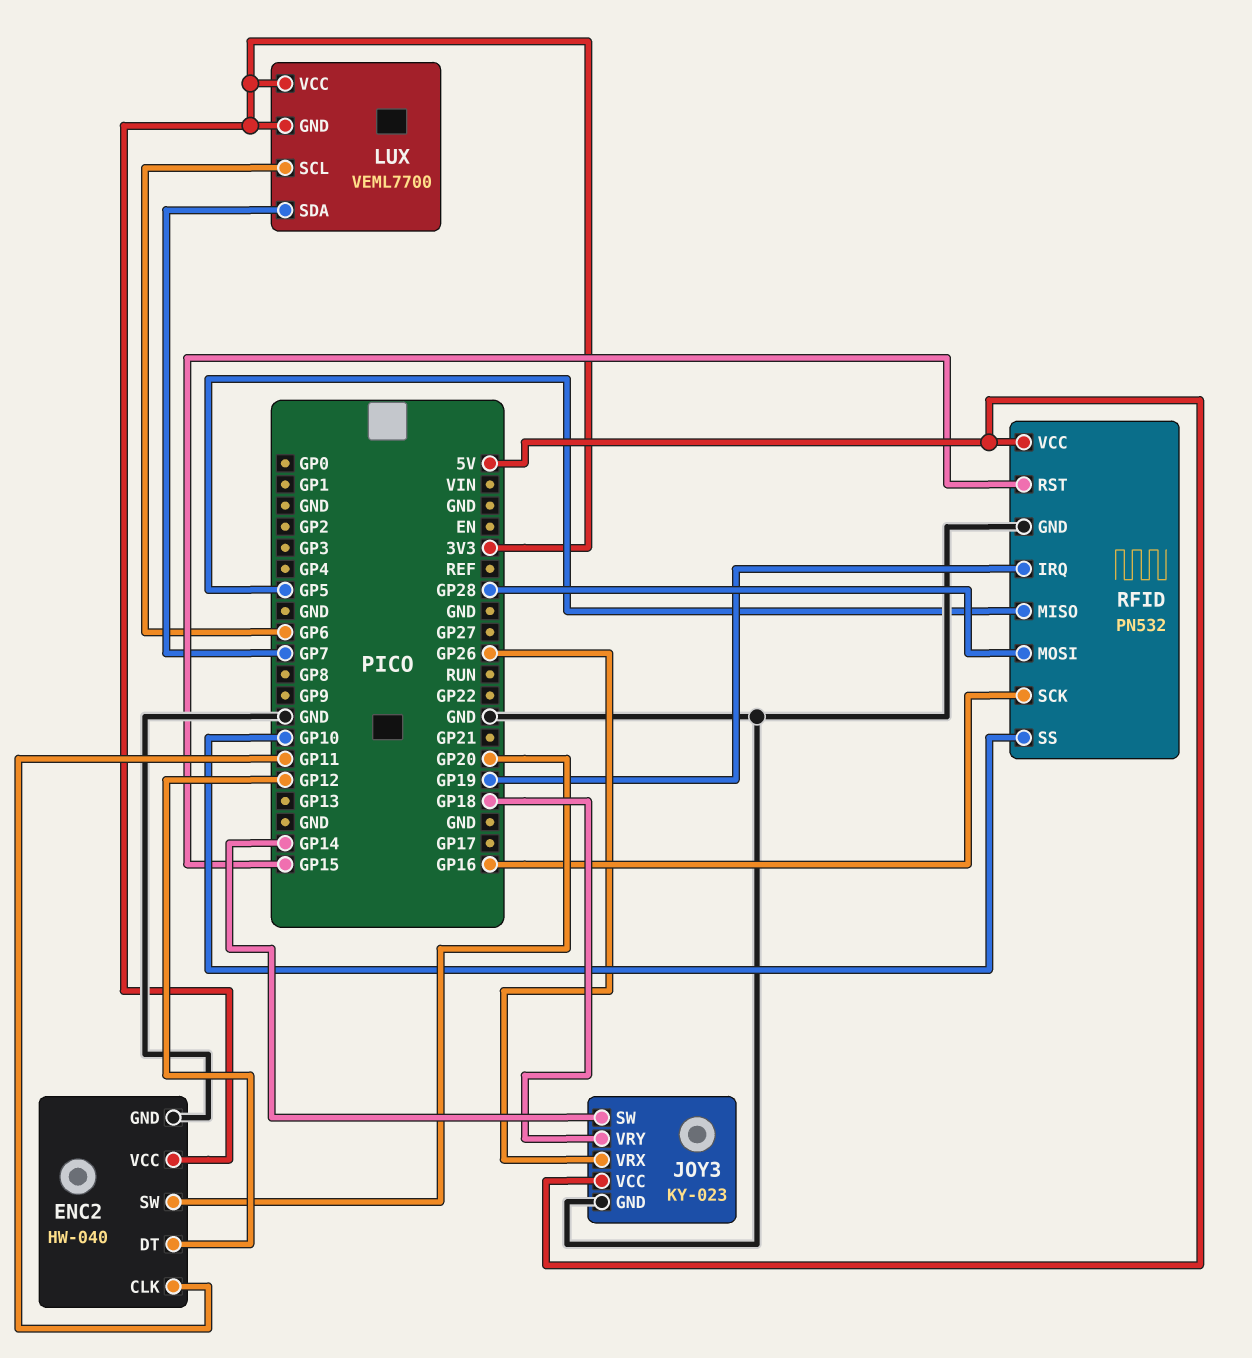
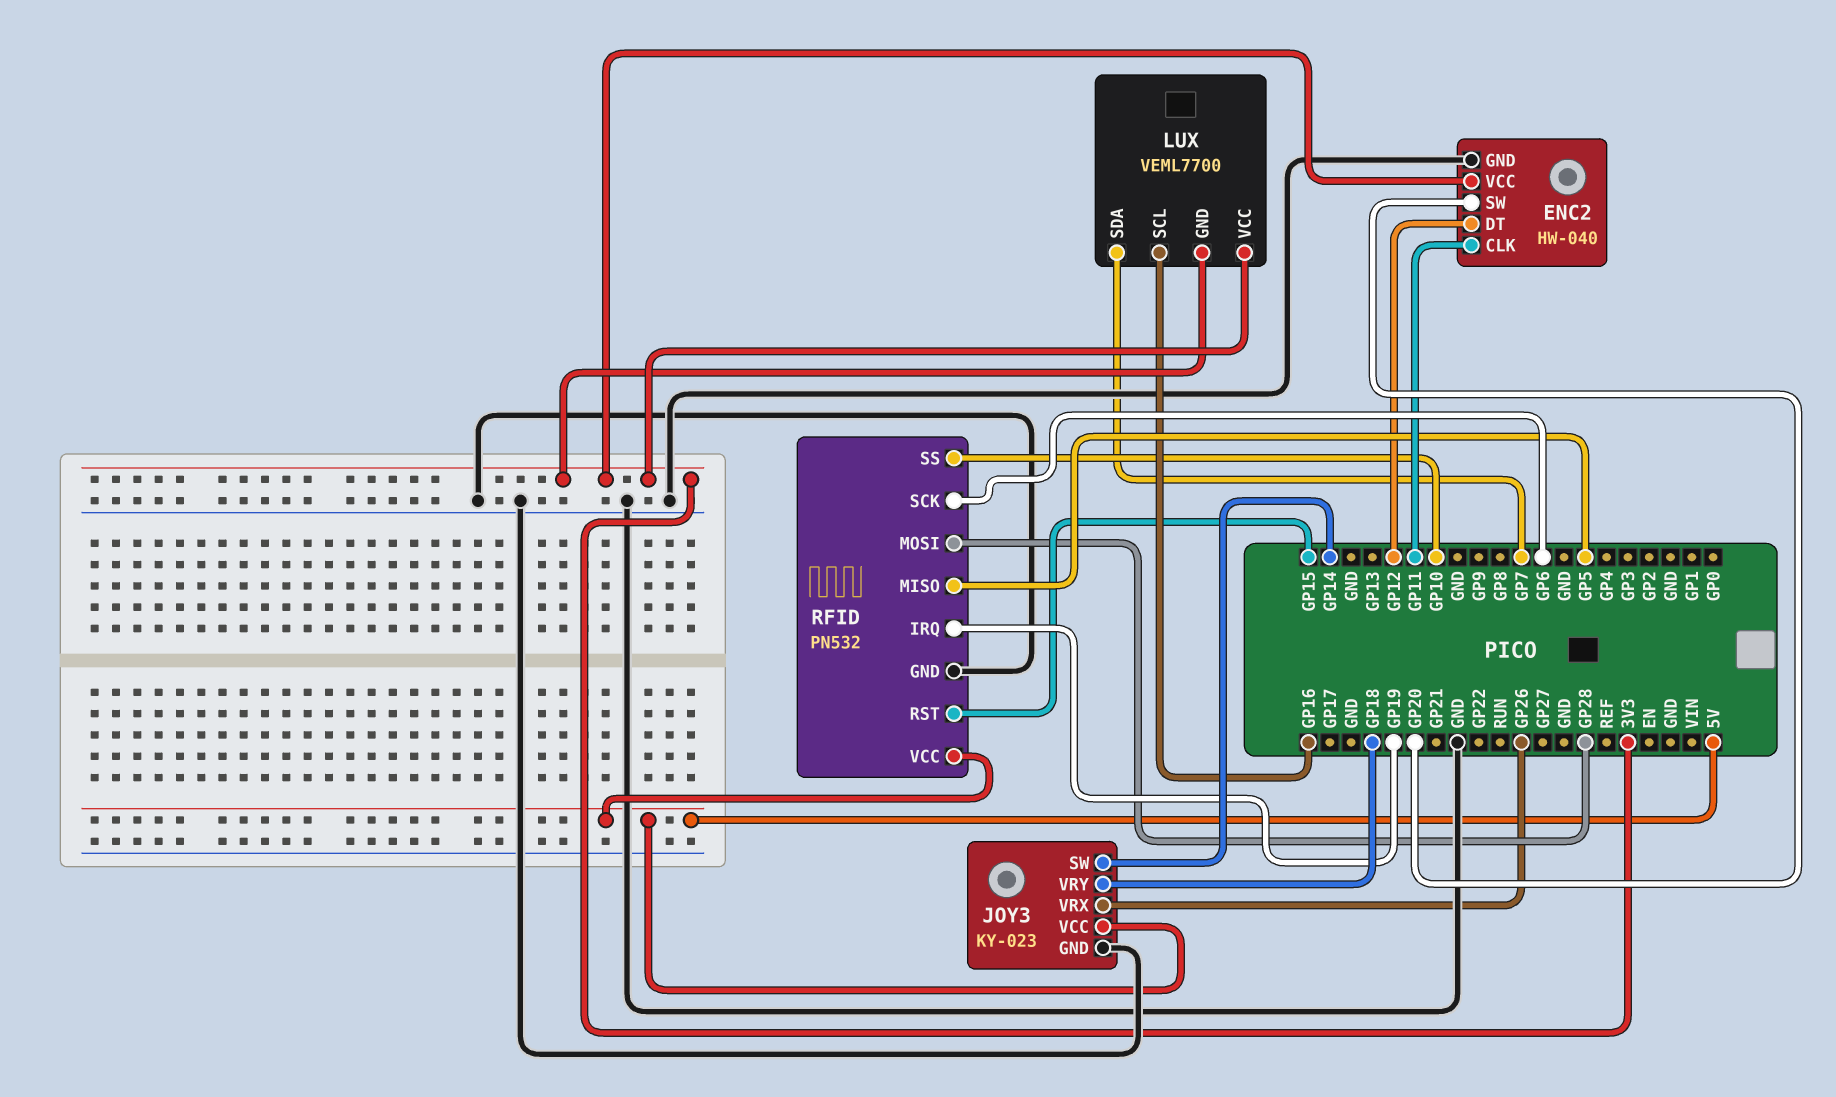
LUX pin SCL: GP6 -> GP16
RFID pin SCK: GP16 -> GP6

